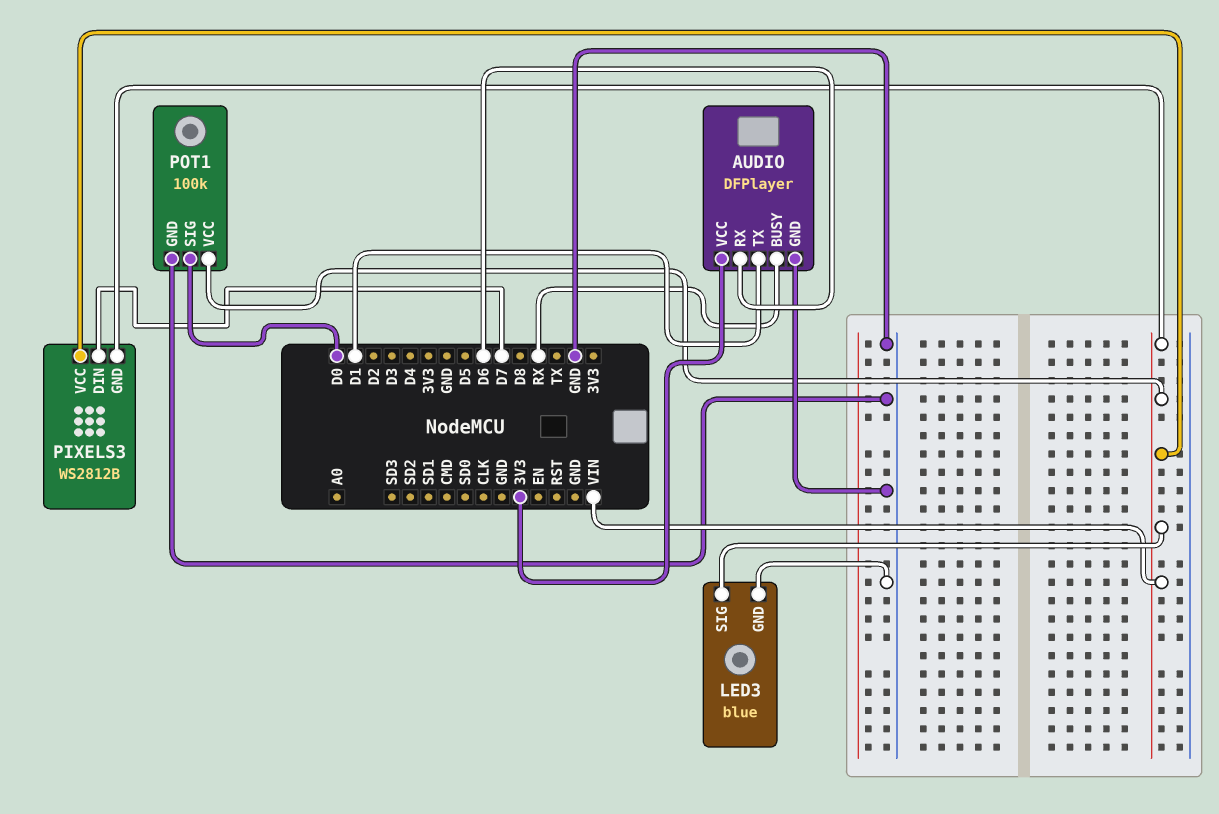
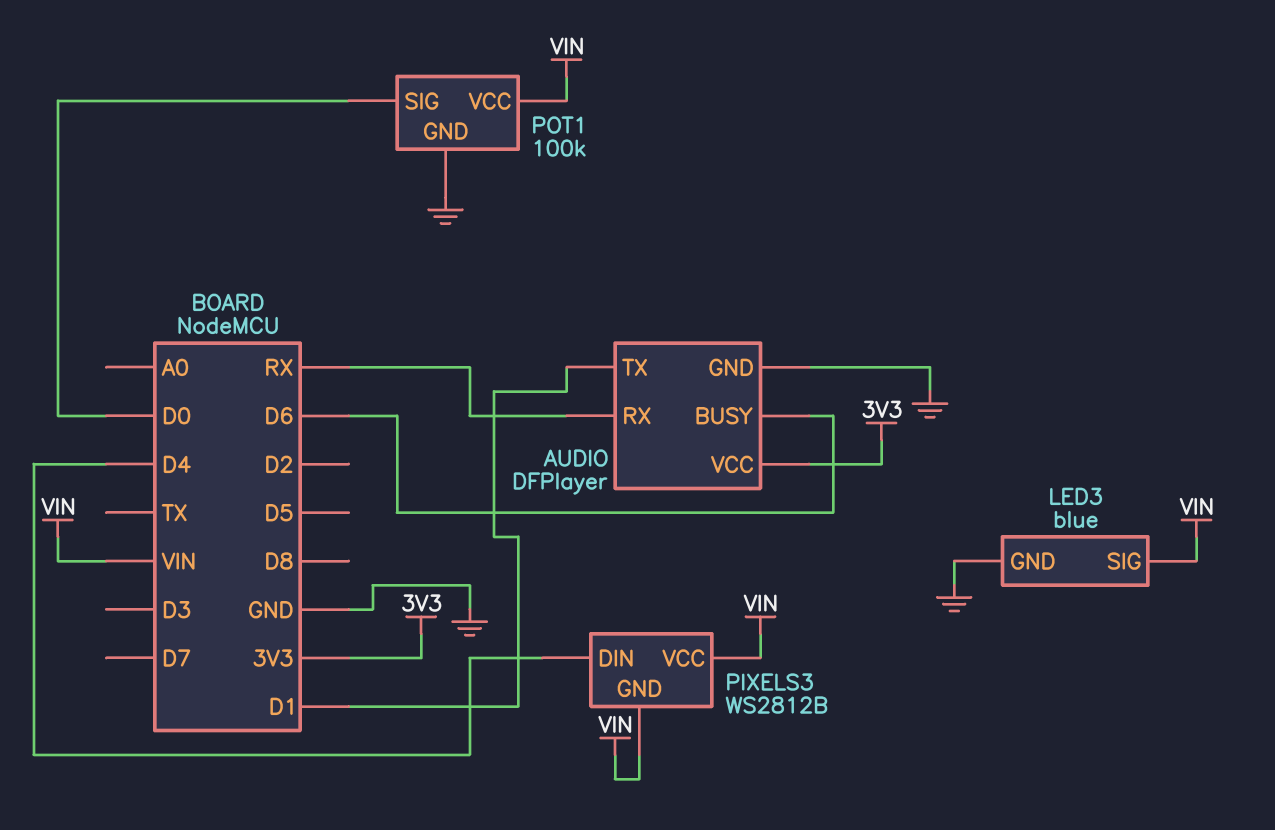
AUDIO pin BUSY: RX -> D6
AUDIO pin RX: D6 -> RX
PIXELS3 pin DIN: D7 -> D4

